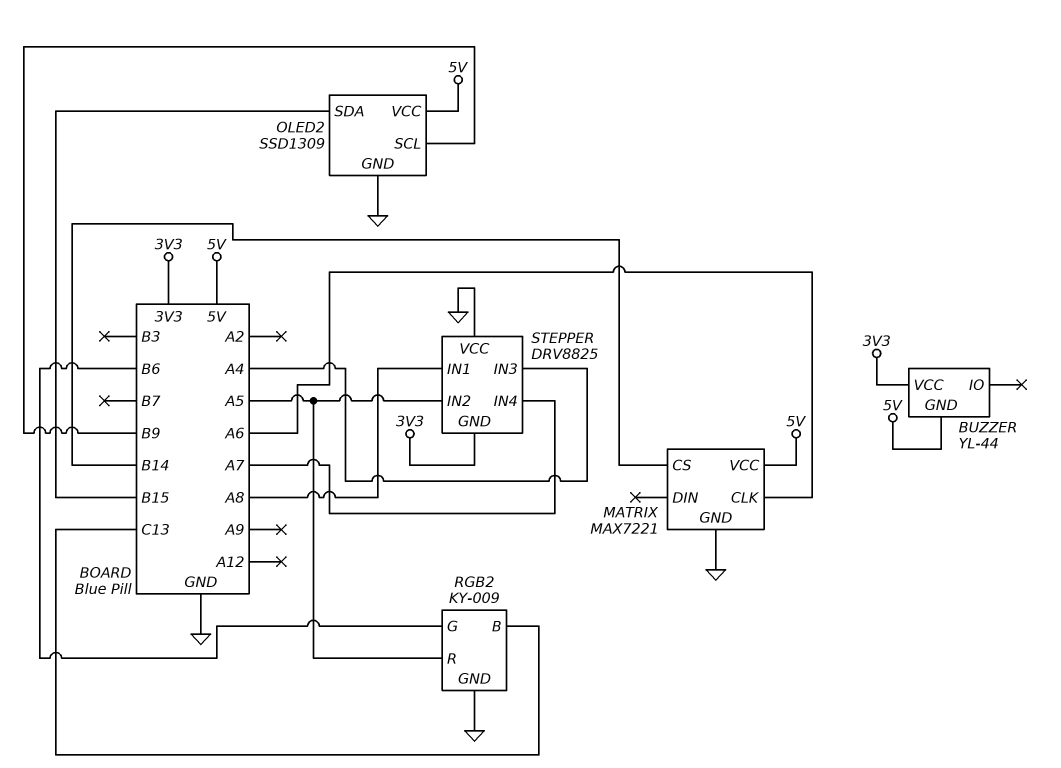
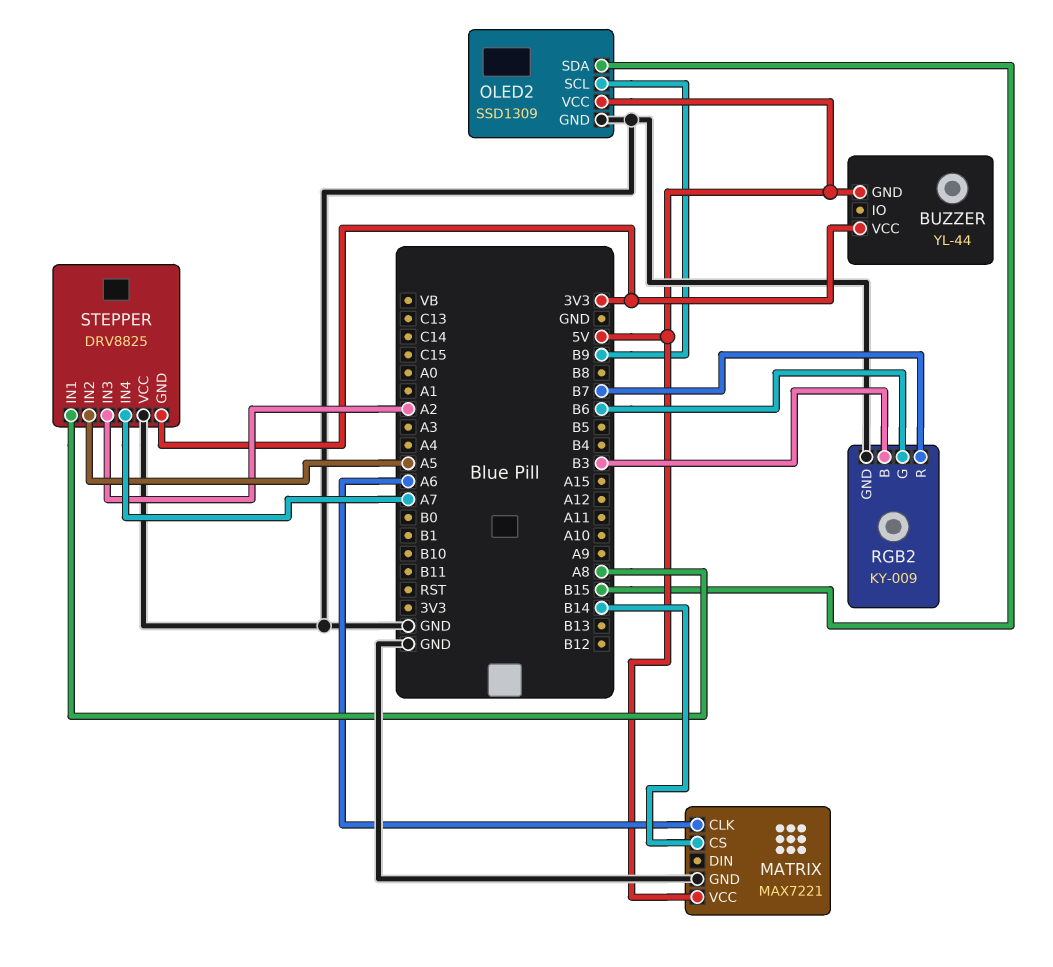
RGB2 pin B: C13 -> B3
RGB2 pin R: A5 -> B7
STEPPER pin IN3: A4 -> A2

